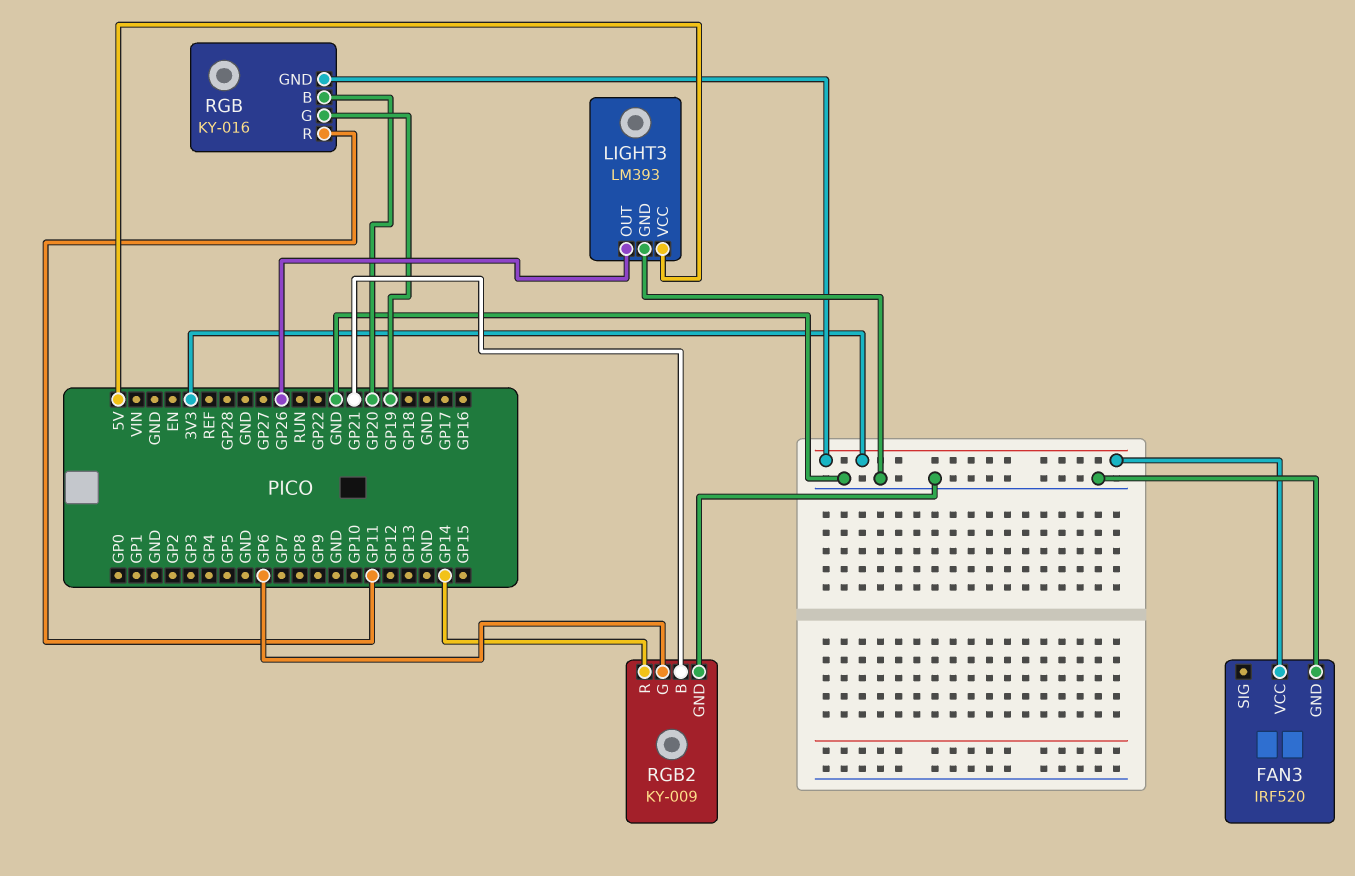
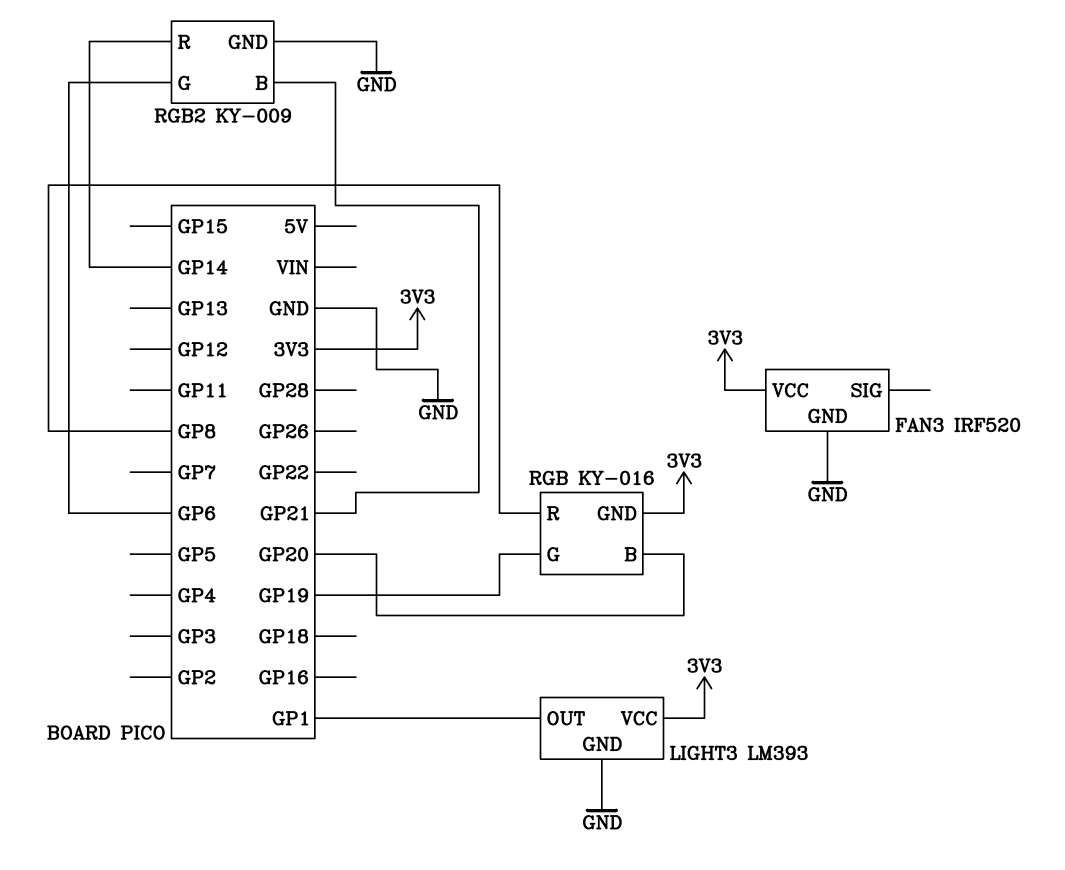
LIGHT3 pin OUT: GP26 -> GP1
LIGHT3 pin VCC: 5V -> 3V3
RGB pin R: GP11 -> GP8

